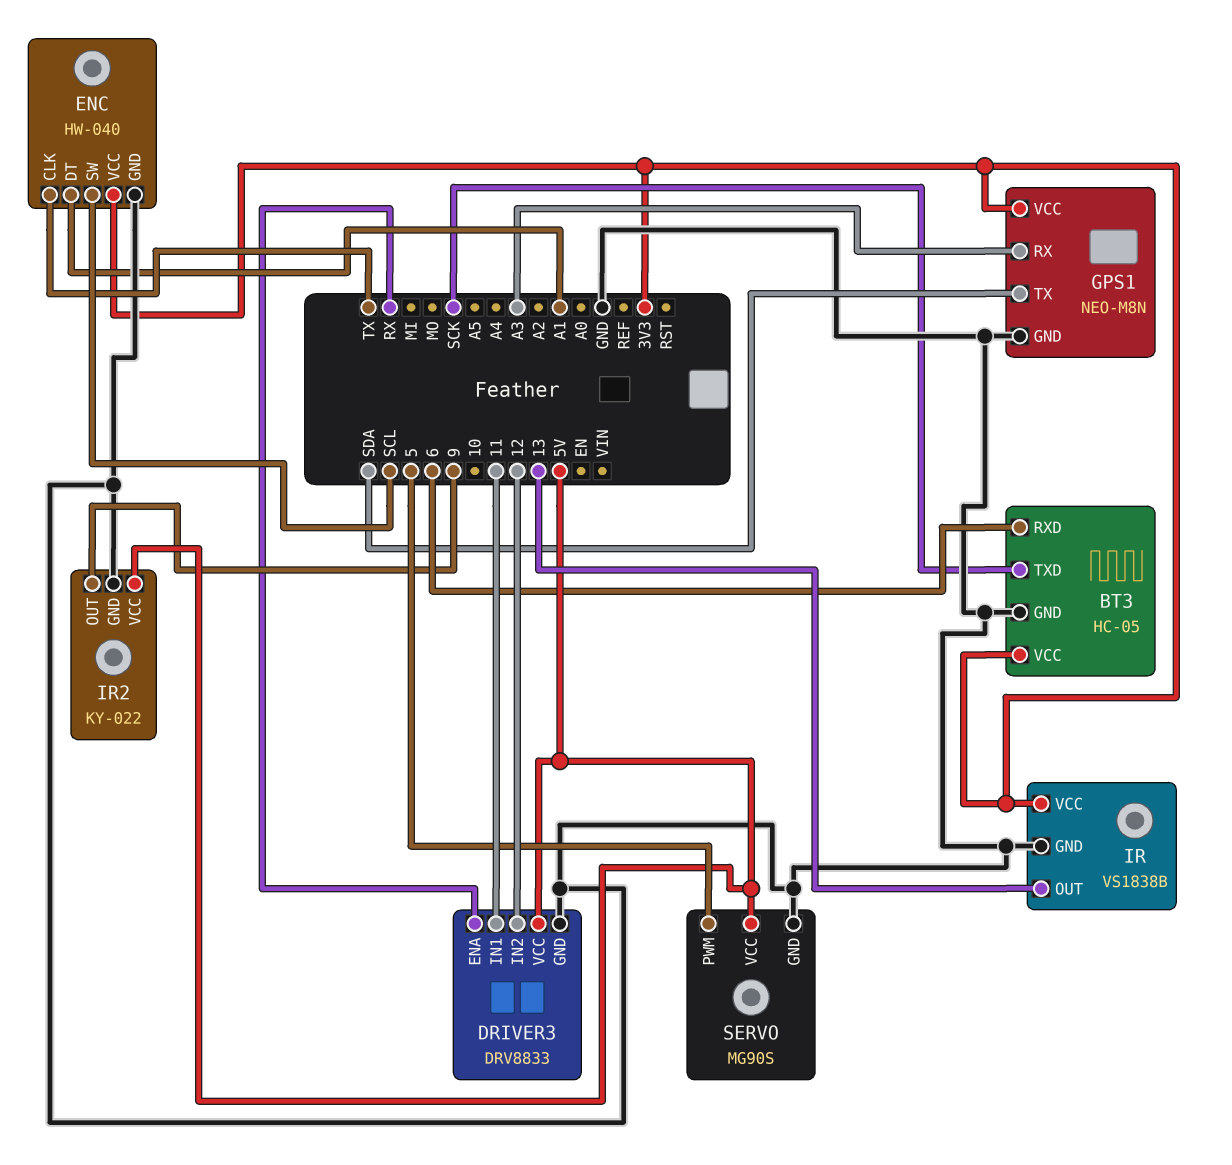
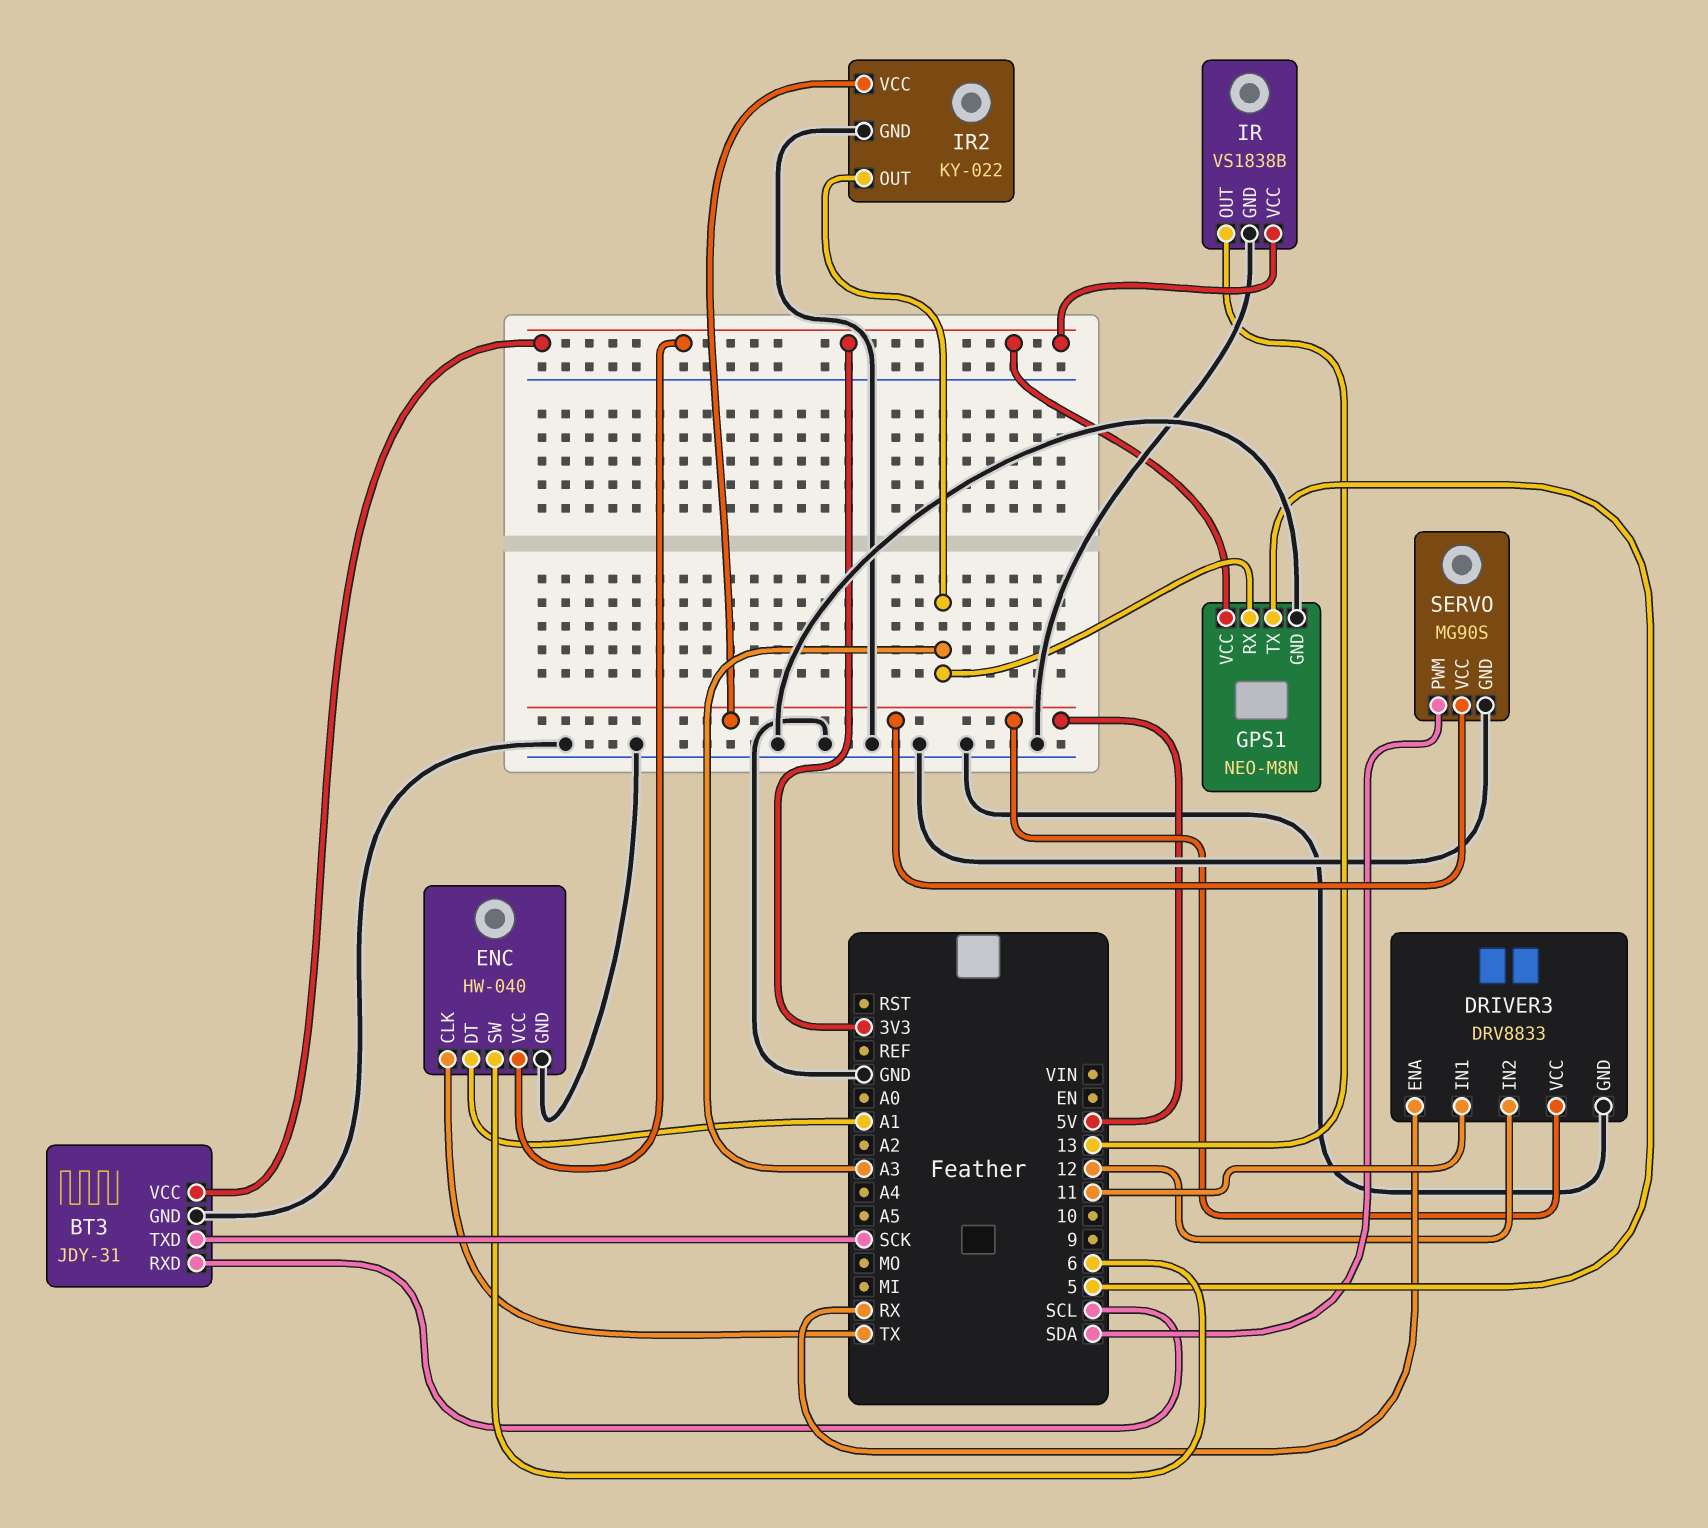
BT3: HC-05 -> JDY-31
BT3 pin RXD: 6 -> SCL
ENC pin SW: SCL -> 6
GPS1 pin TX: SDA -> 5
IR2 pin OUT: 9 -> A3
SERVO pin PWM: 5 -> SDA

